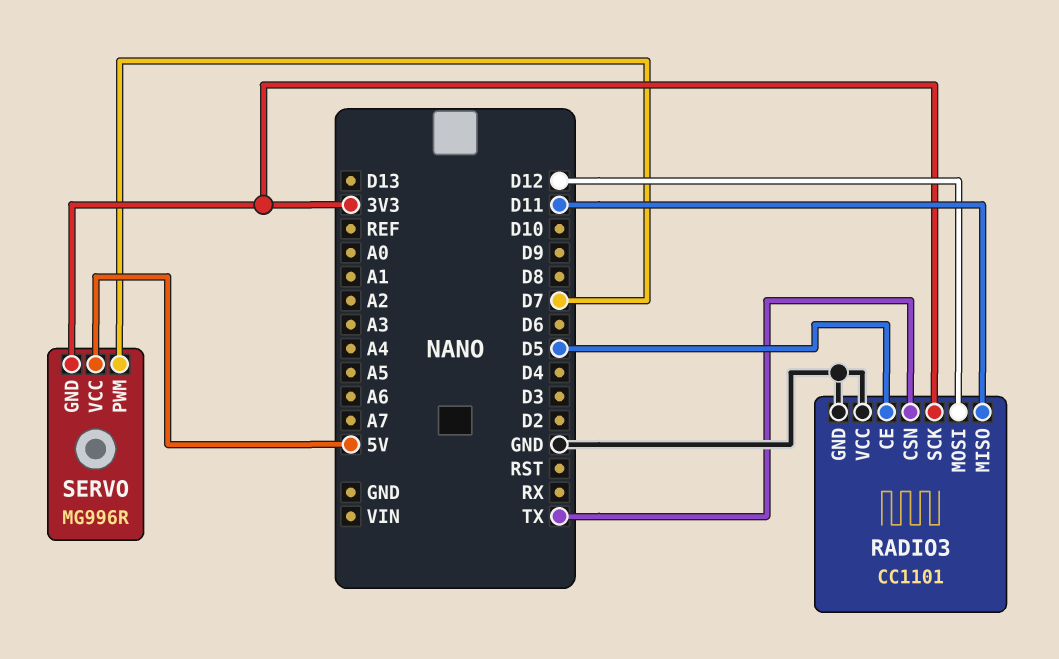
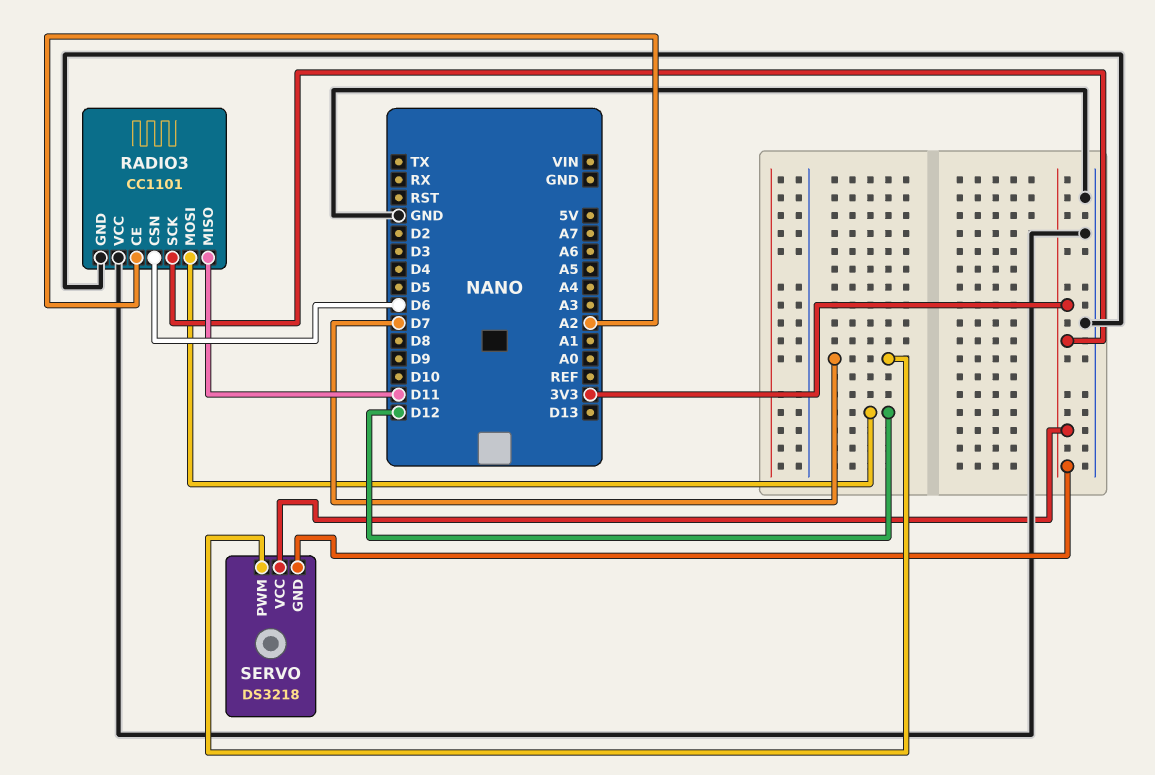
RADIO3 pin CE: D5 -> A2
RADIO3 pin CSN: TX -> D6
SERVO: MG996R -> DS3218
SERVO pin VCC: 5V -> 3V3

